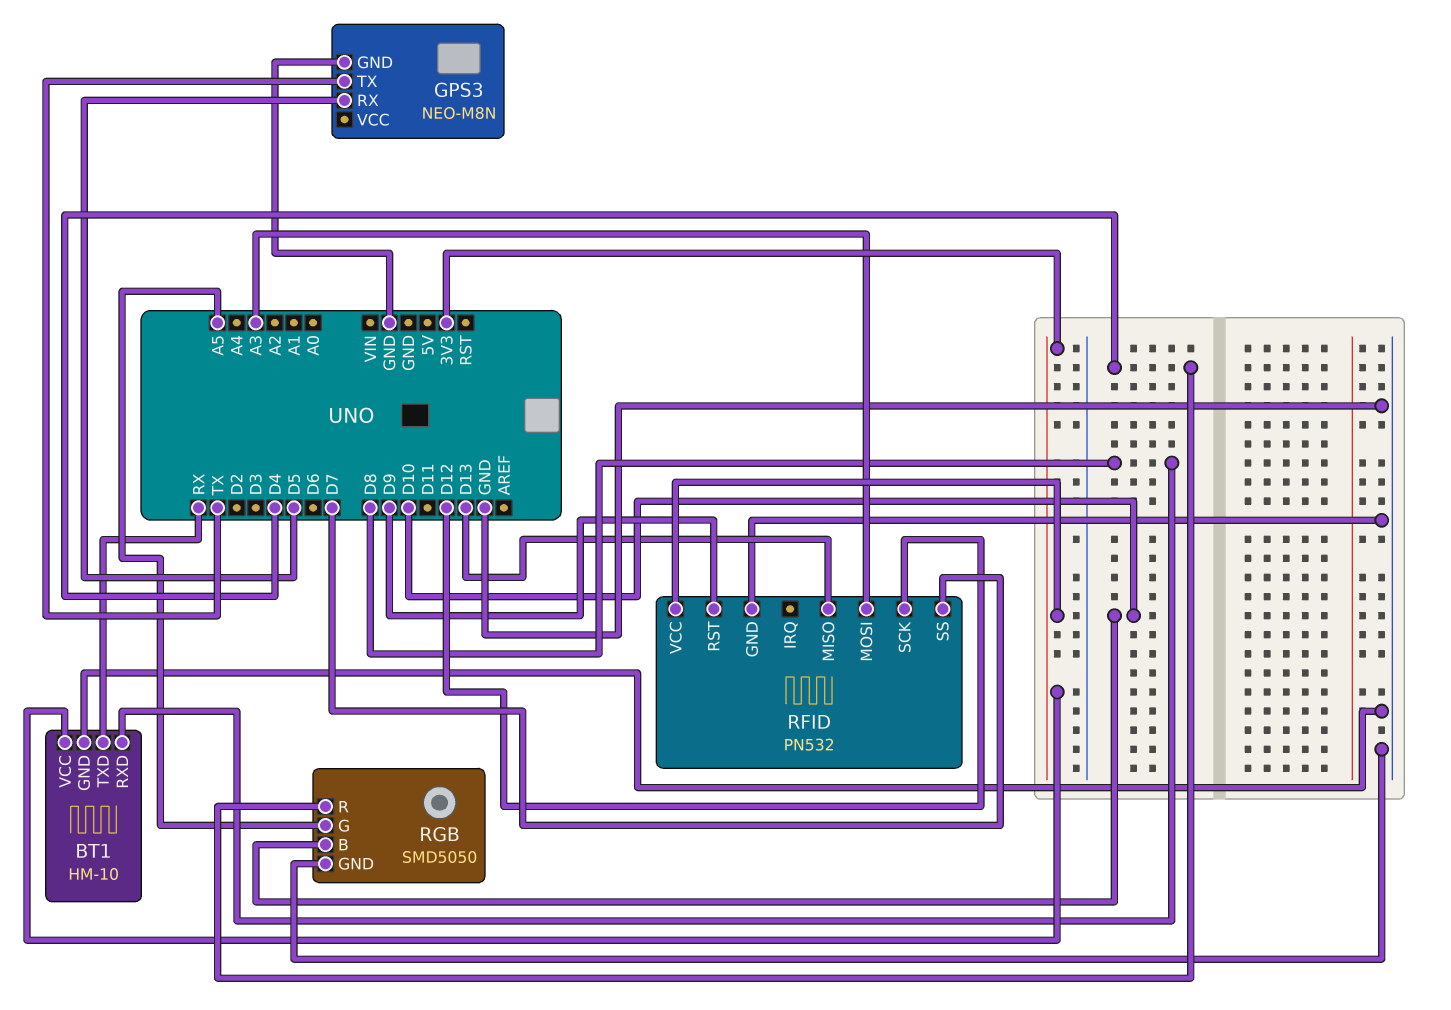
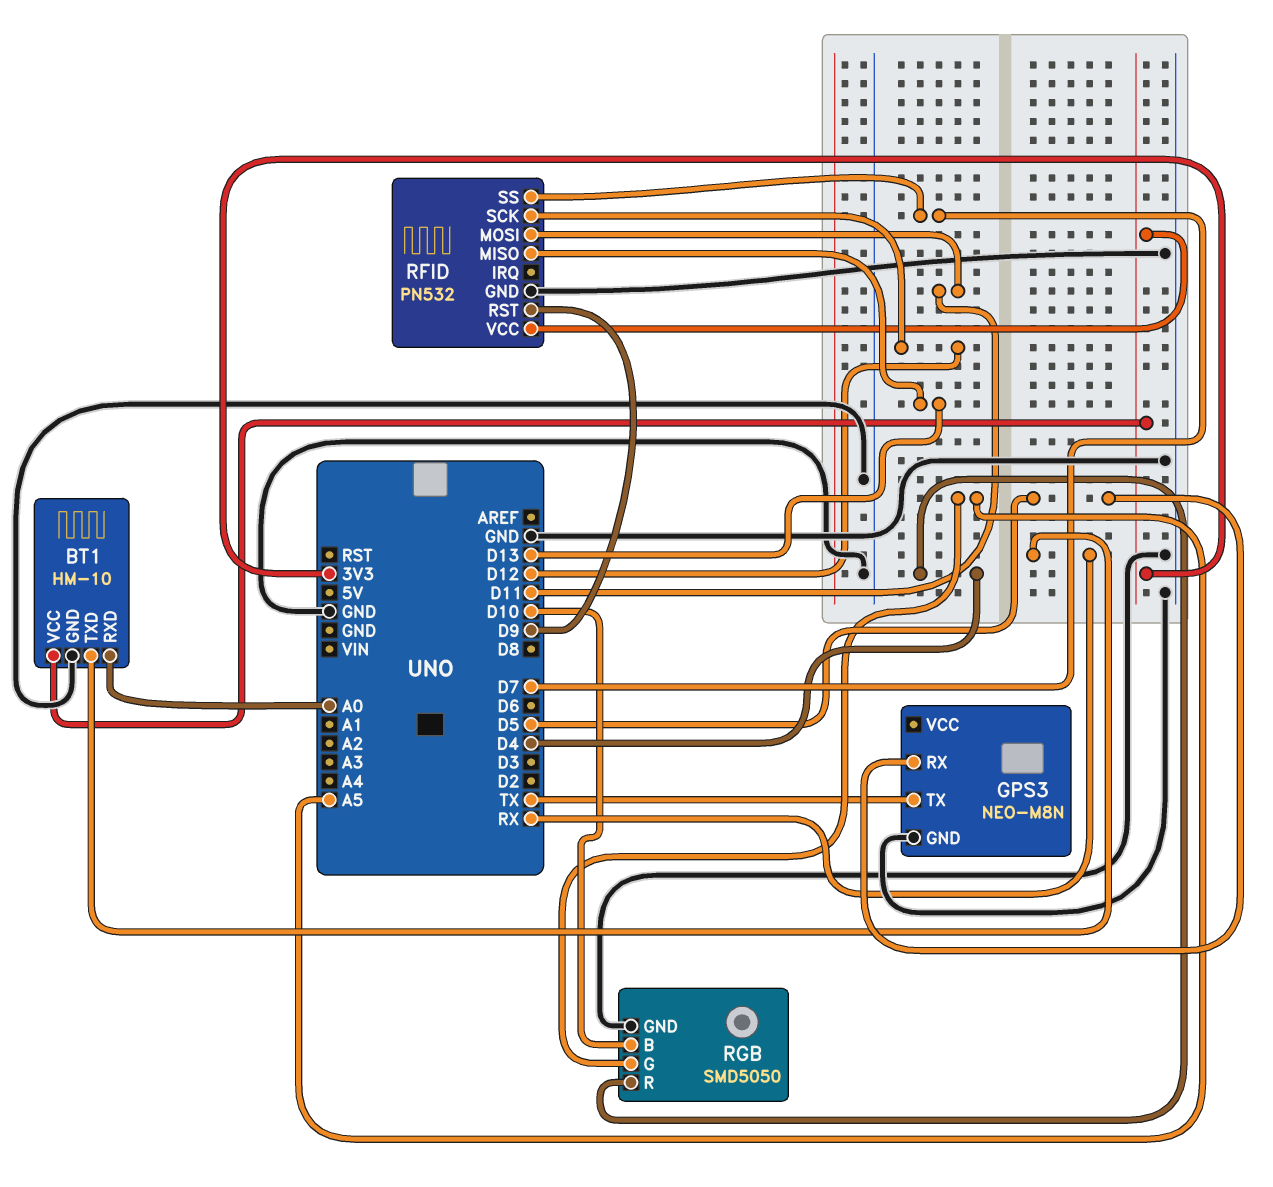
BT1 pin RXD: D8 -> A0
RFID pin MOSI: A3 -> D11

